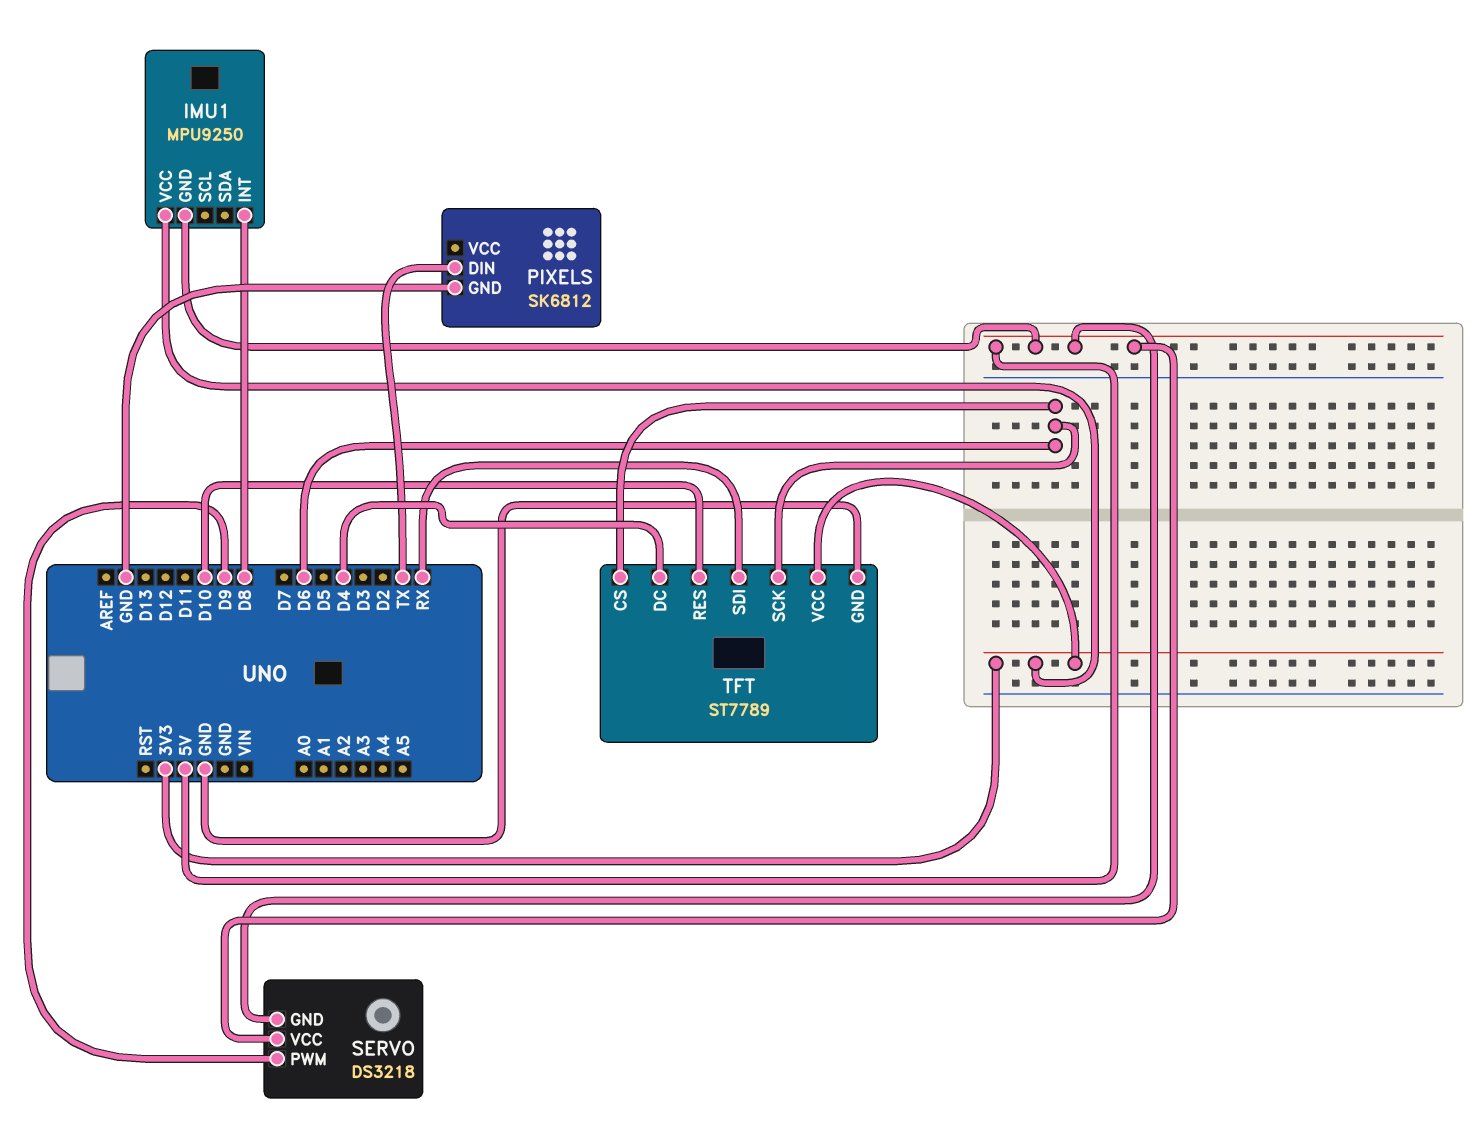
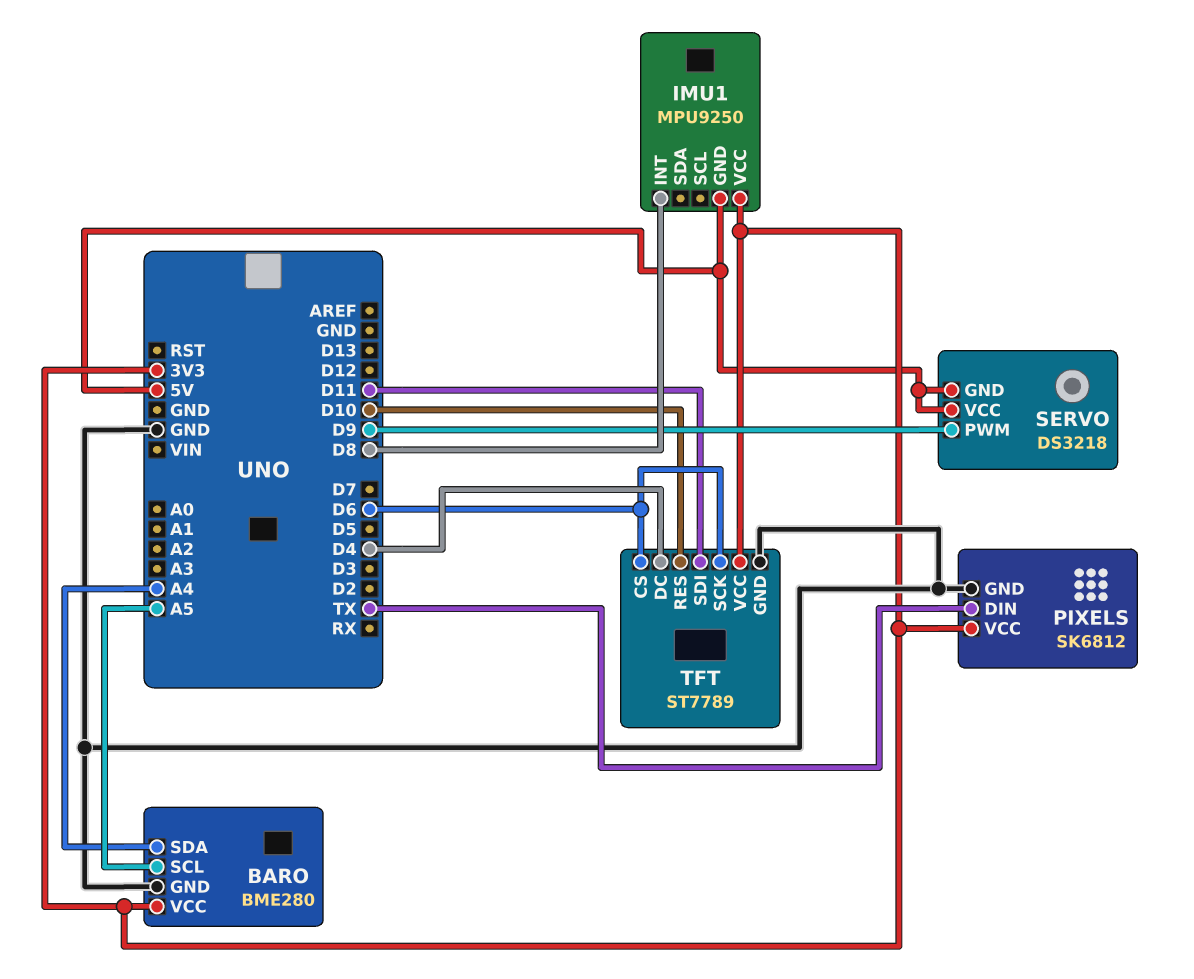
BARO: none -> BME280
BARO pin GND: none -> GND
BARO pin SCL: none -> A5
BARO pin SDA: none -> A4
BARO pin VCC: none -> 3V3
PIXELS pin VCC: none -> 3V3
TFT pin SDI: RX -> D11

